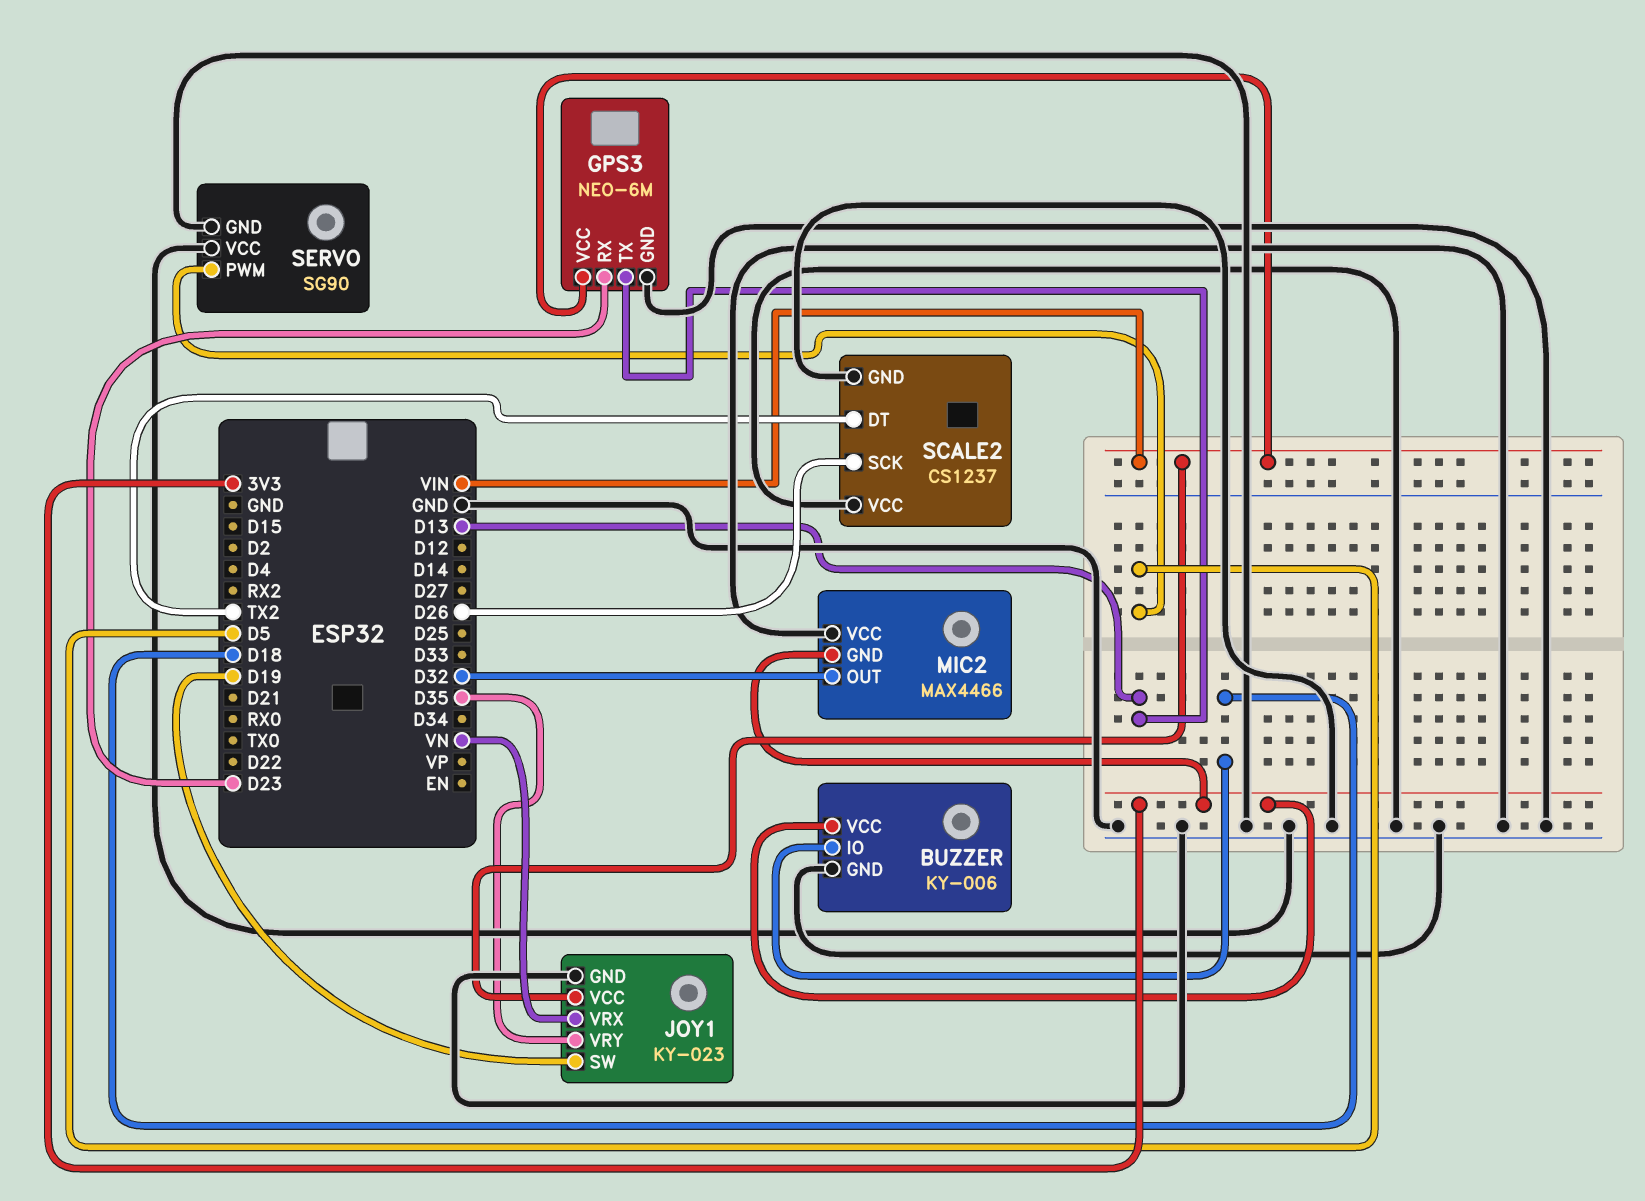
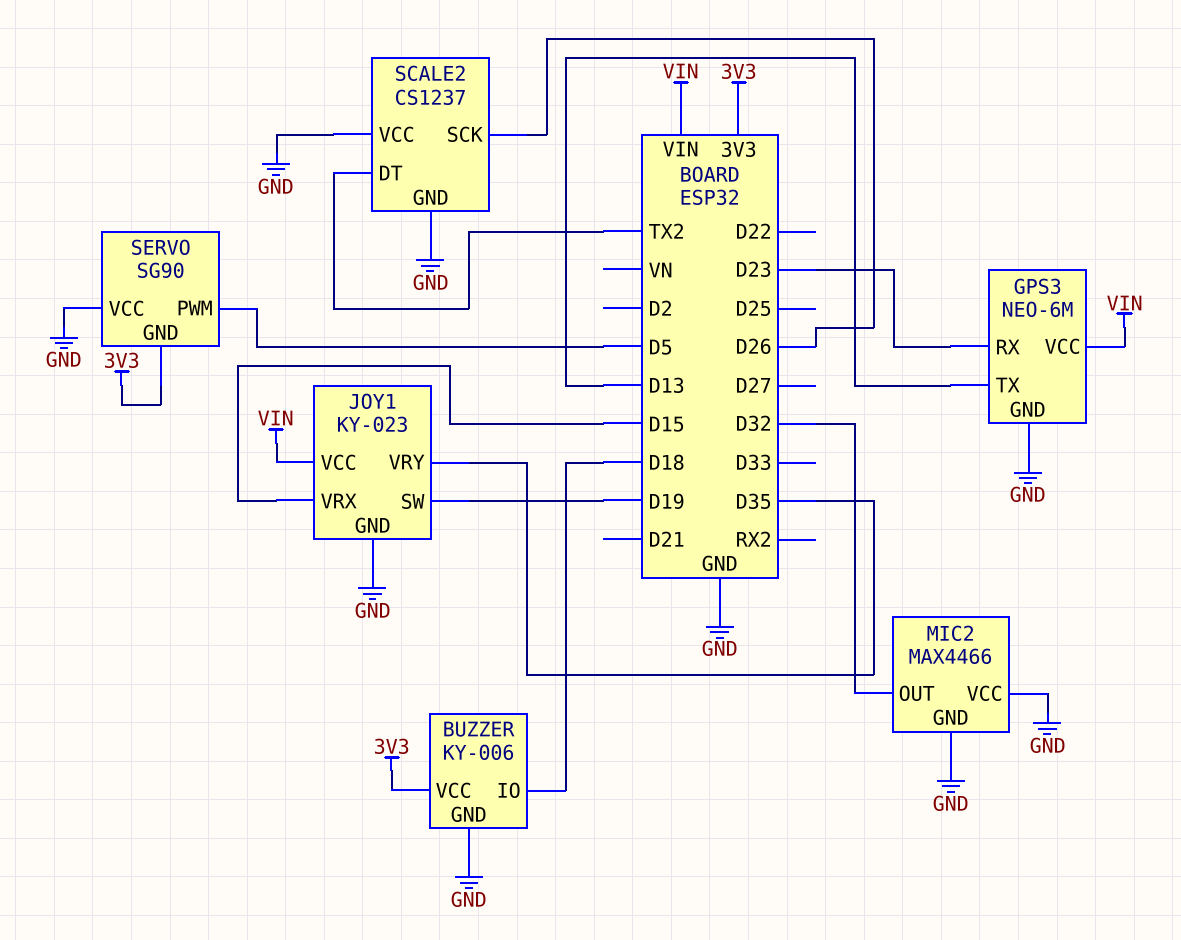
JOY1 pin VRX: VN -> D15
MIC2 pin GND: 3V3 -> GND
SERVO pin GND: GND -> 3V3

